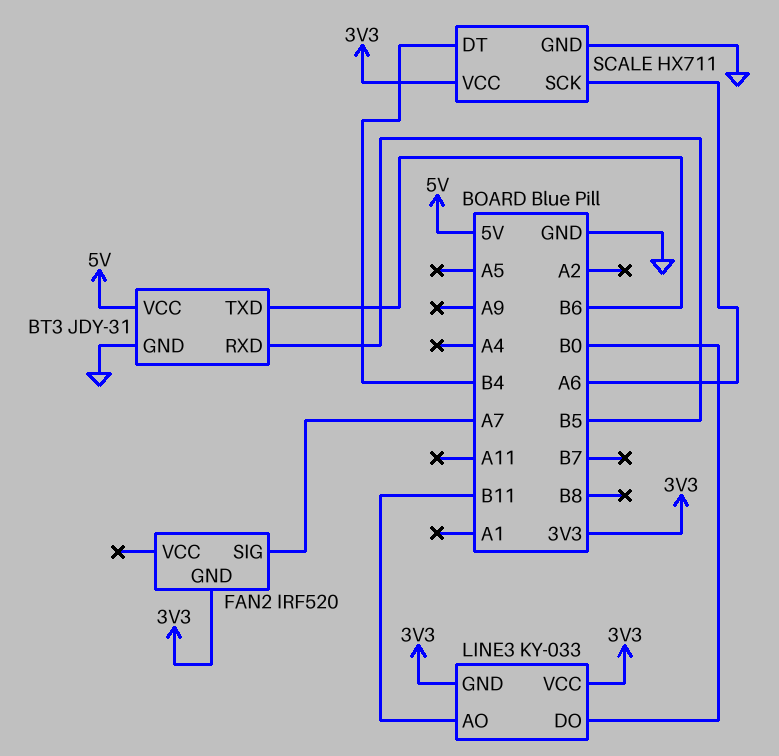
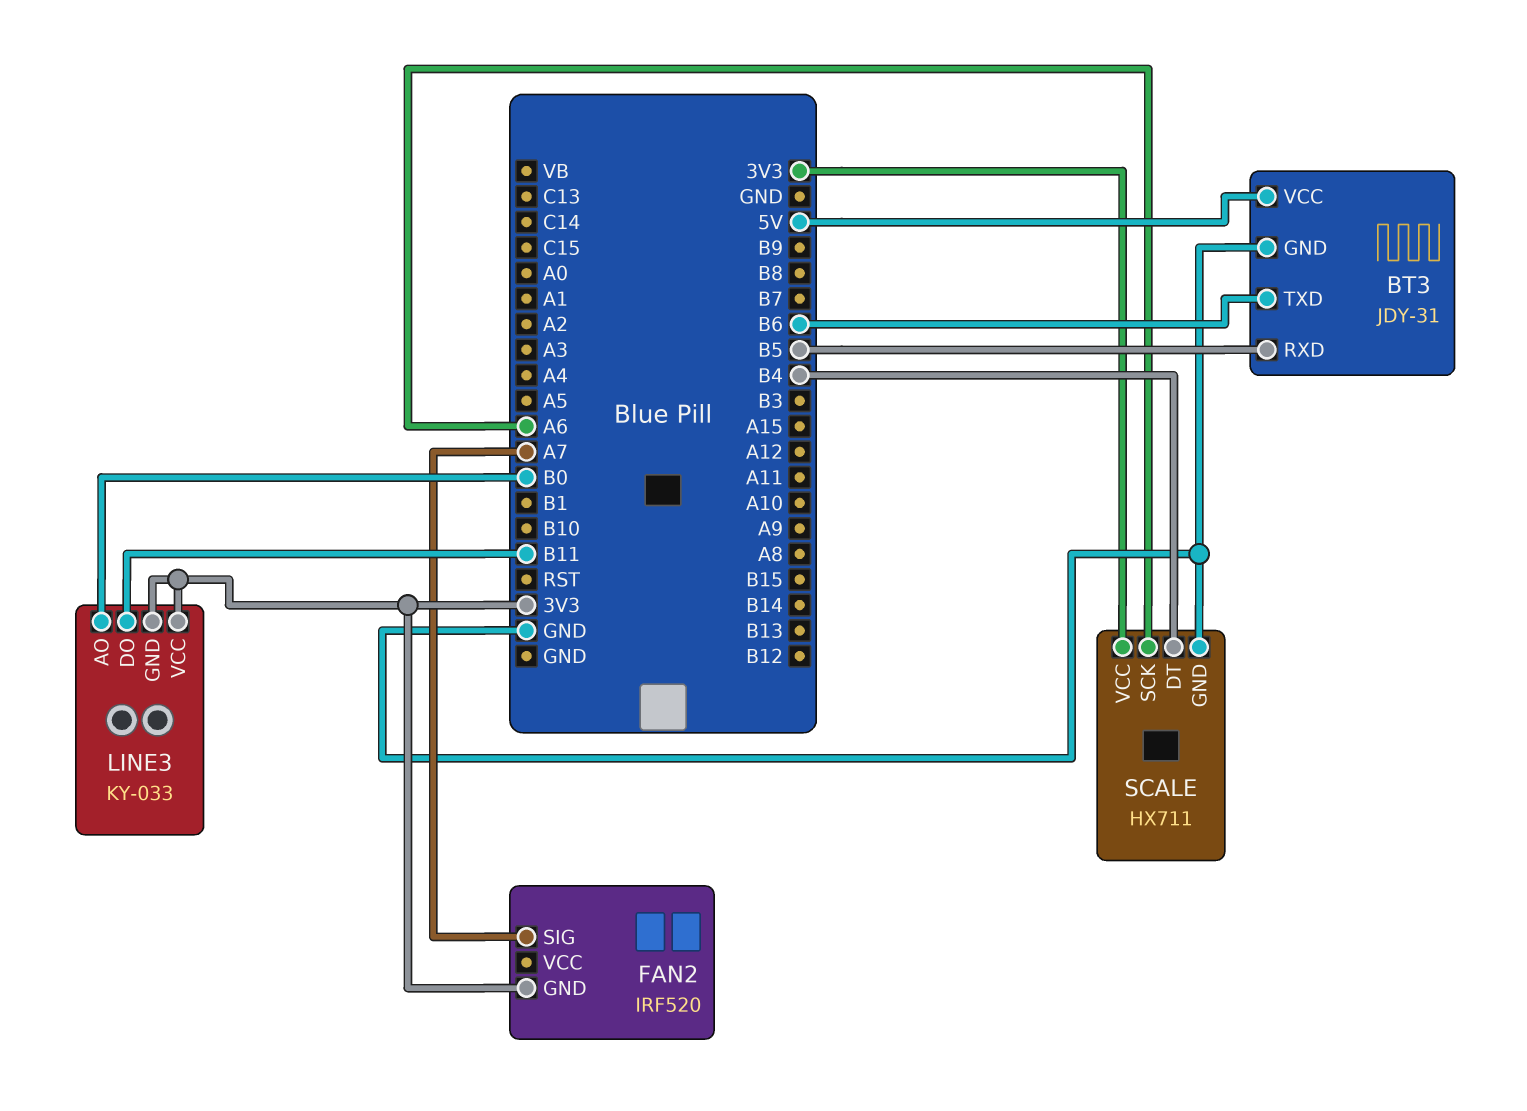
LINE3 pin AO: B11 -> B0
LINE3 pin DO: B0 -> B11

